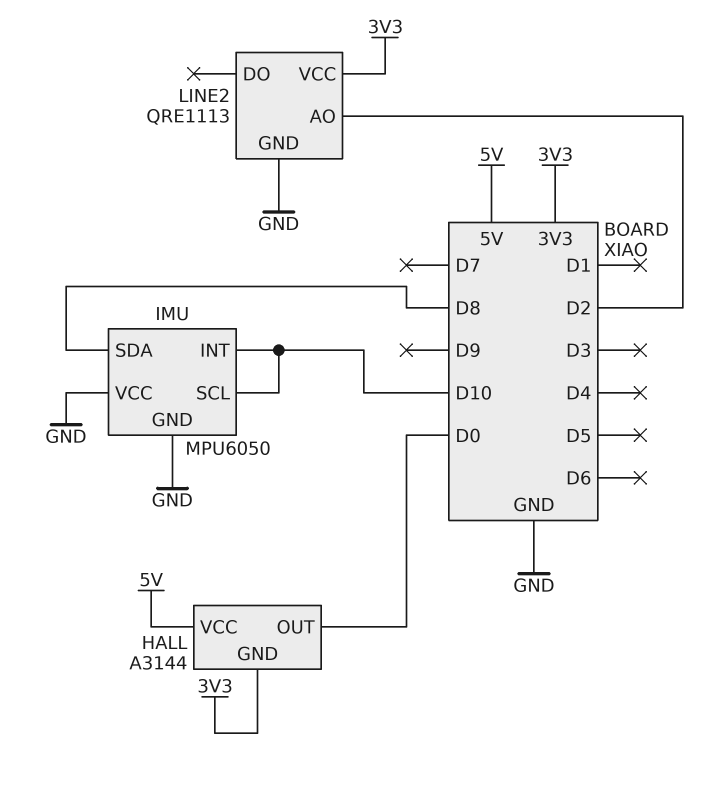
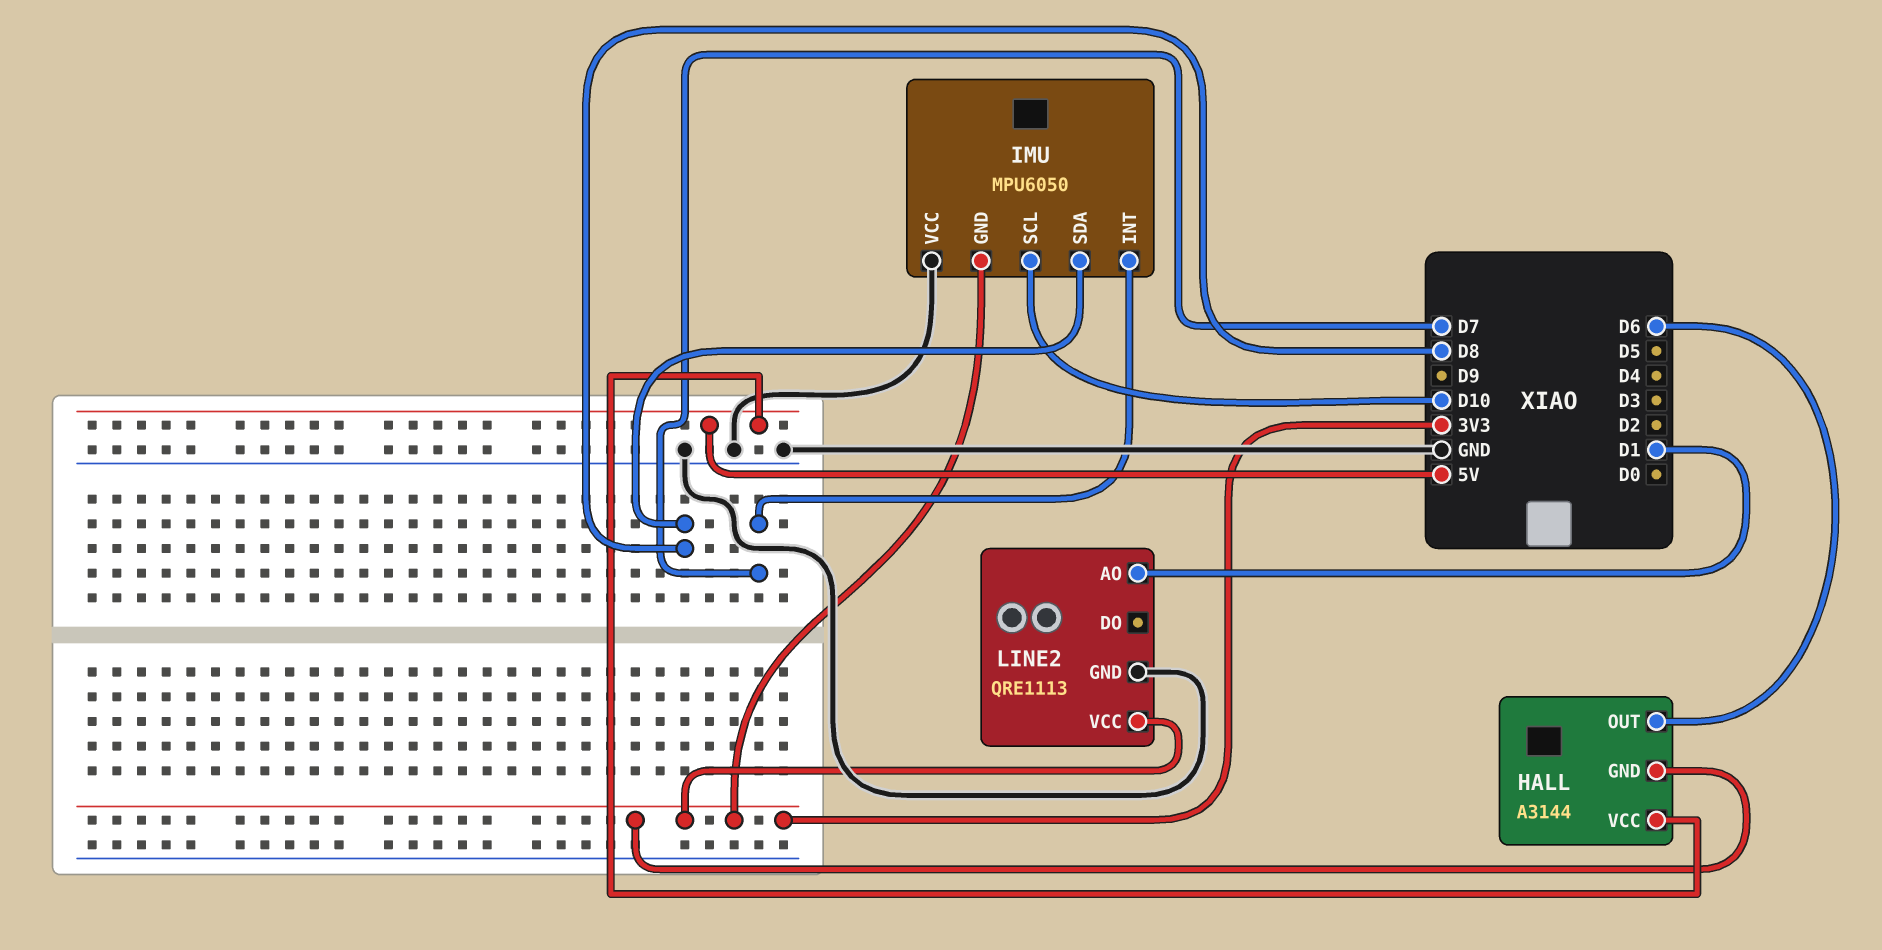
HALL pin OUT: D0 -> D6
IMU pin GND: GND -> 3V3
IMU pin INT: D10 -> D7
LINE2 pin AO: D2 -> D1

